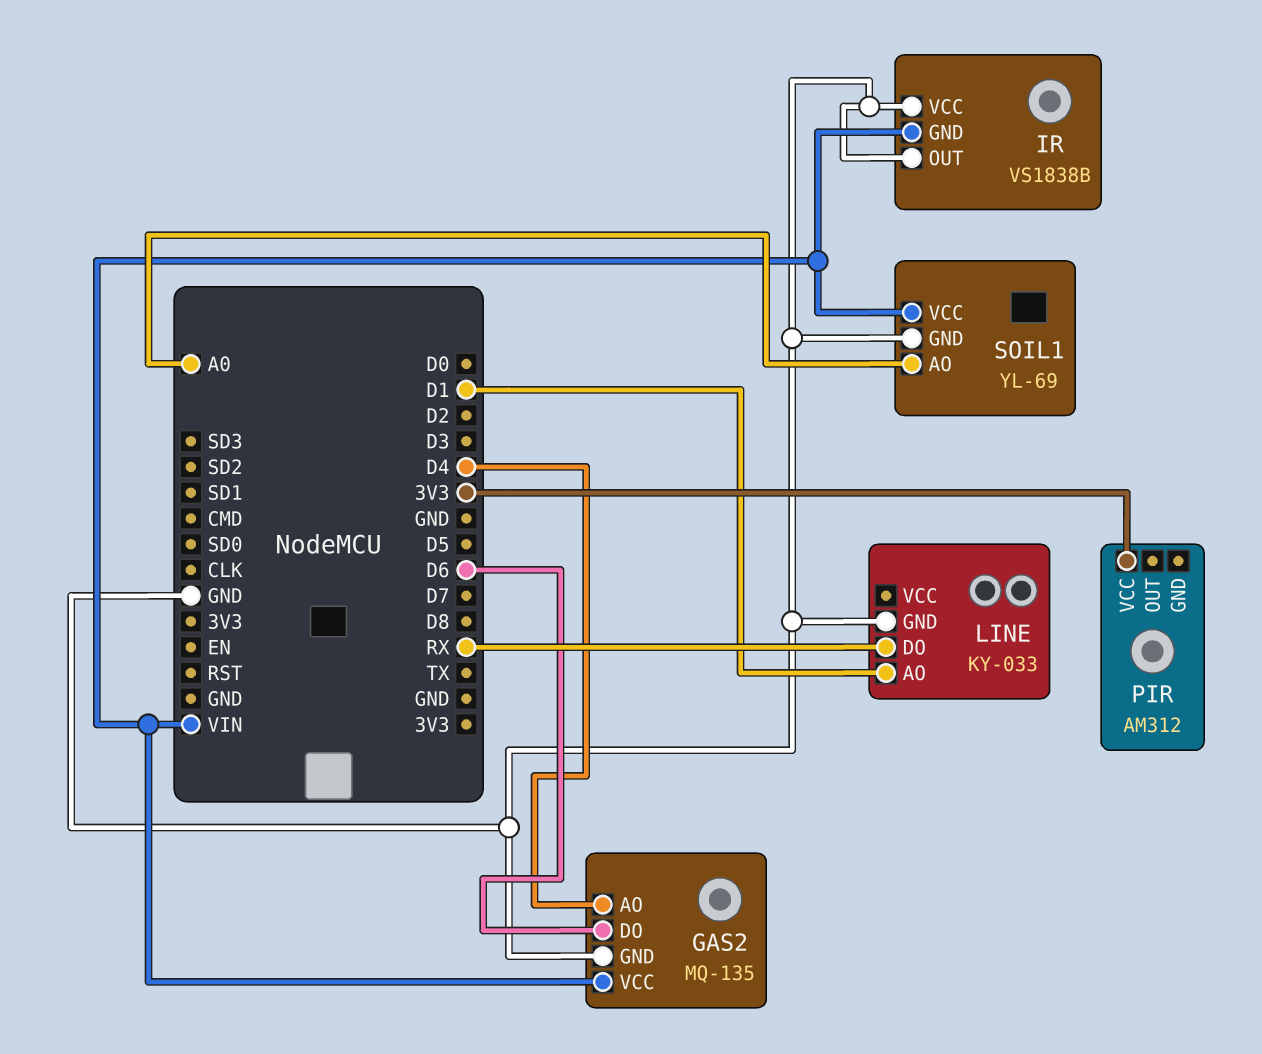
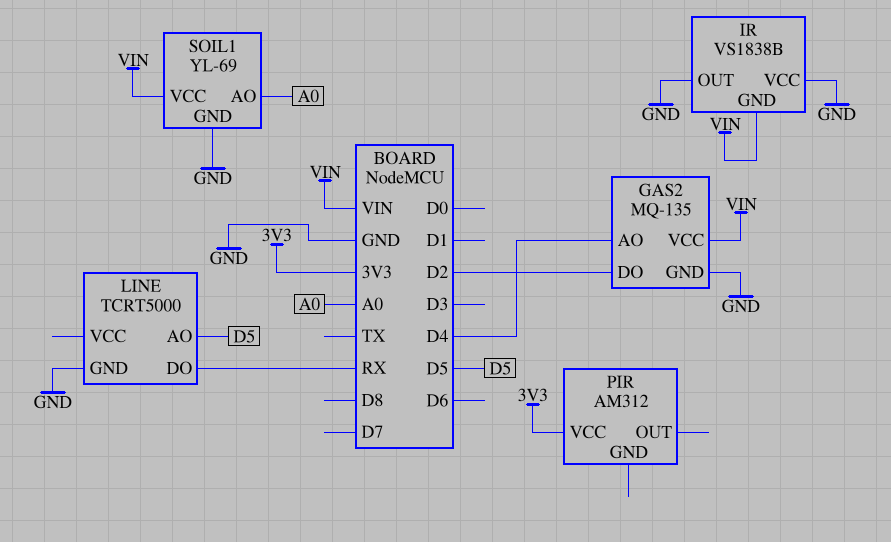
GAS2 pin DO: D6 -> D2
LINE: KY-033 -> TCRT5000
LINE pin AO: D1 -> D5

